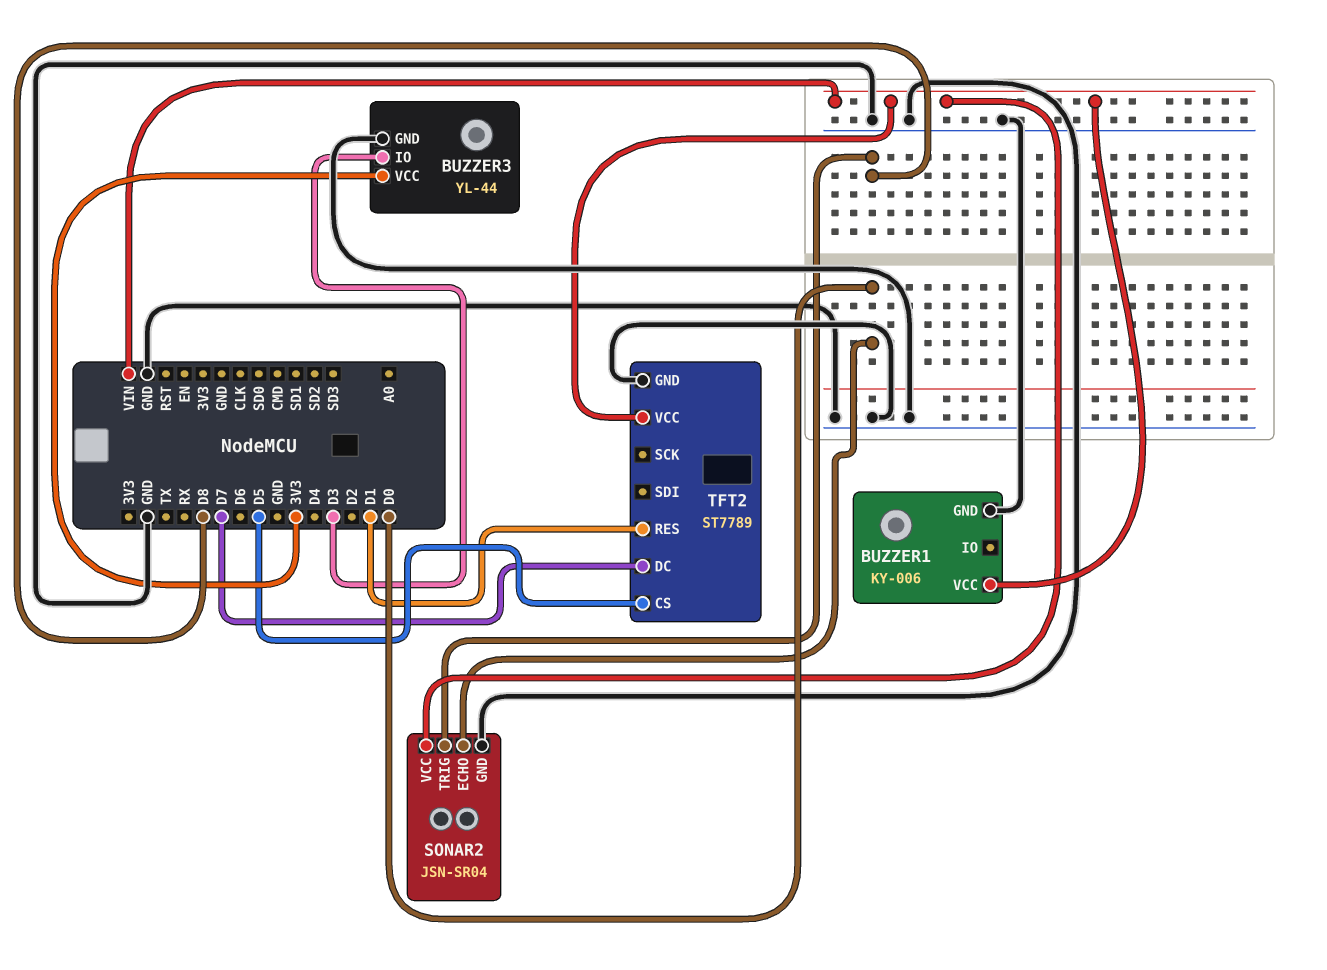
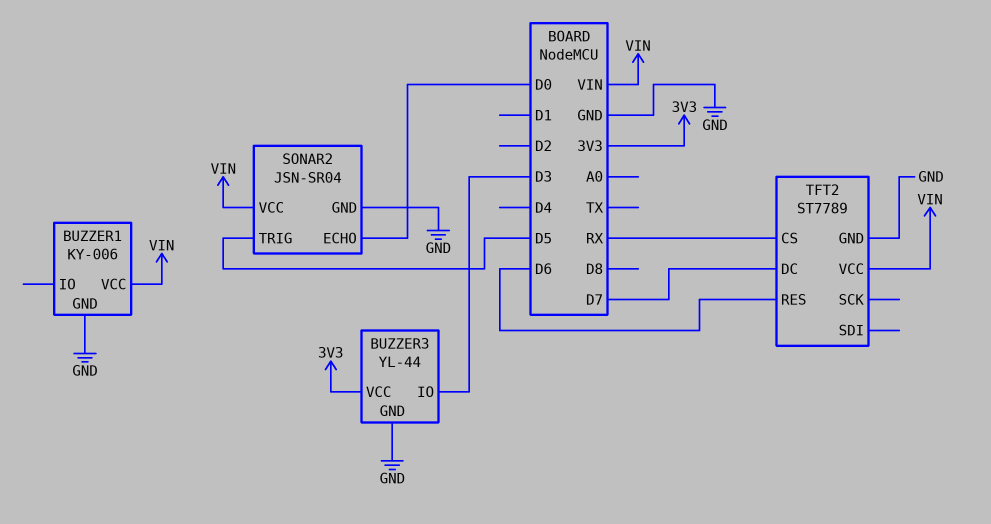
SONAR2 pin TRIG: D8 -> D5
TFT2 pin CS: D5 -> RX
TFT2 pin RES: D1 -> D6

